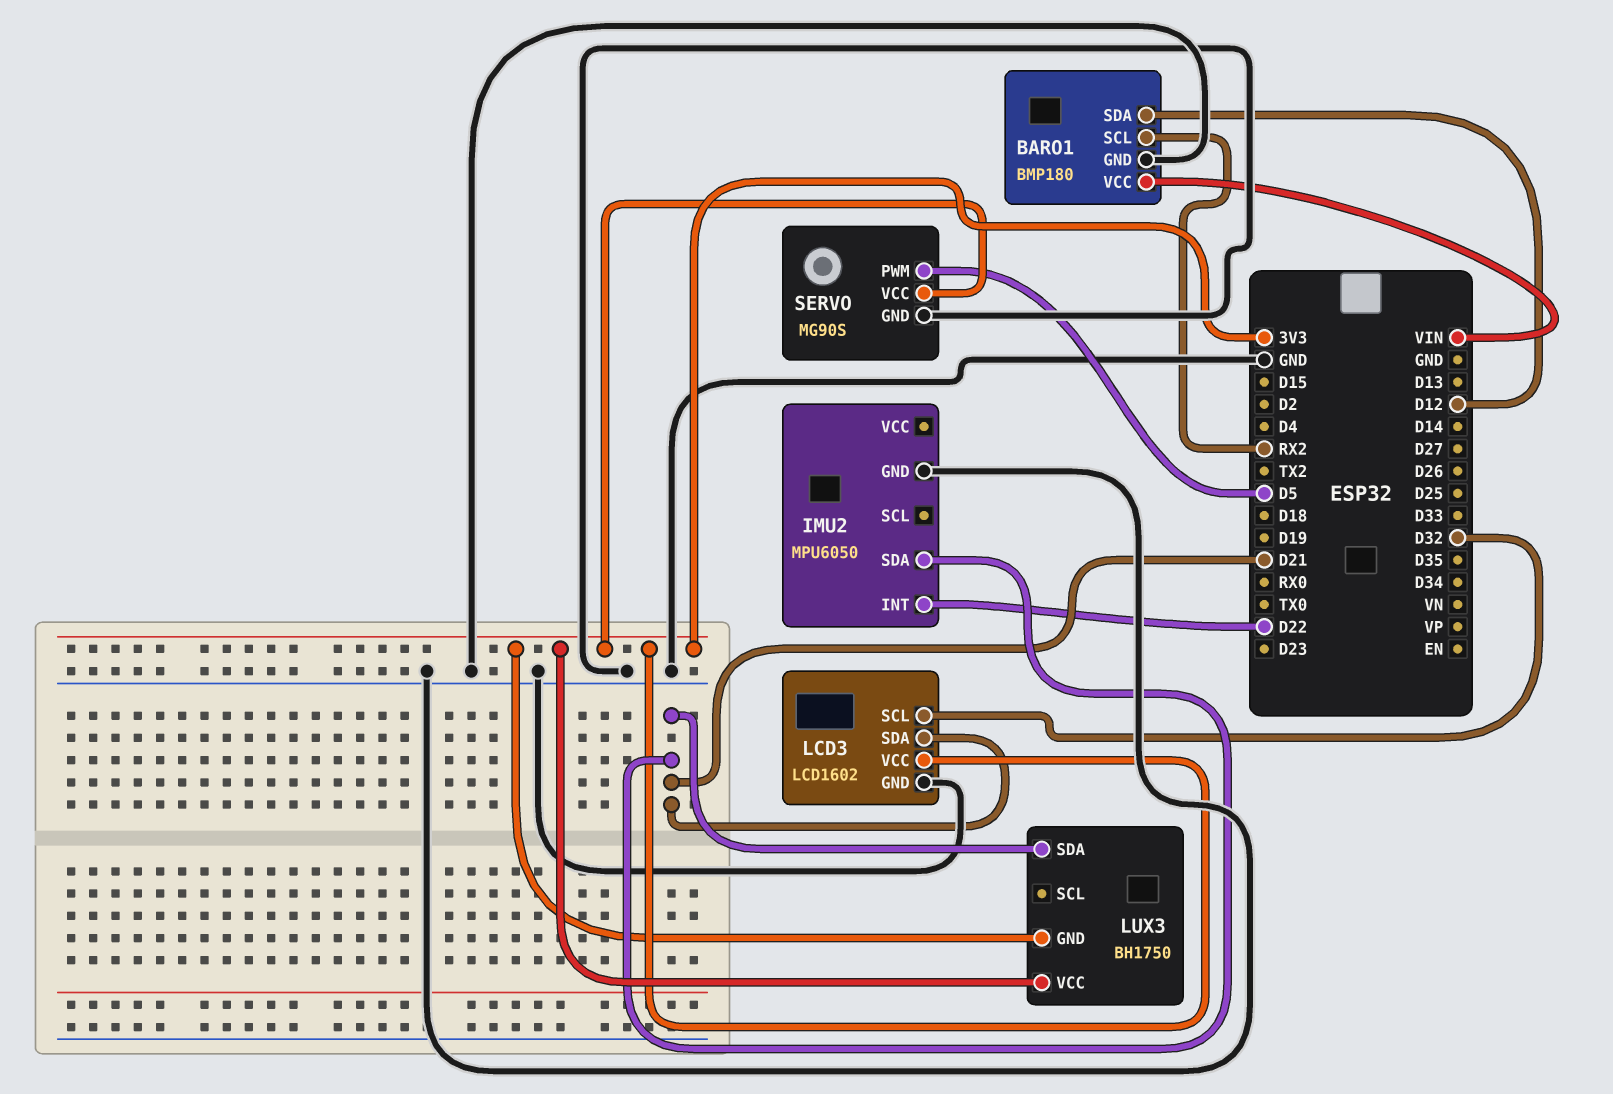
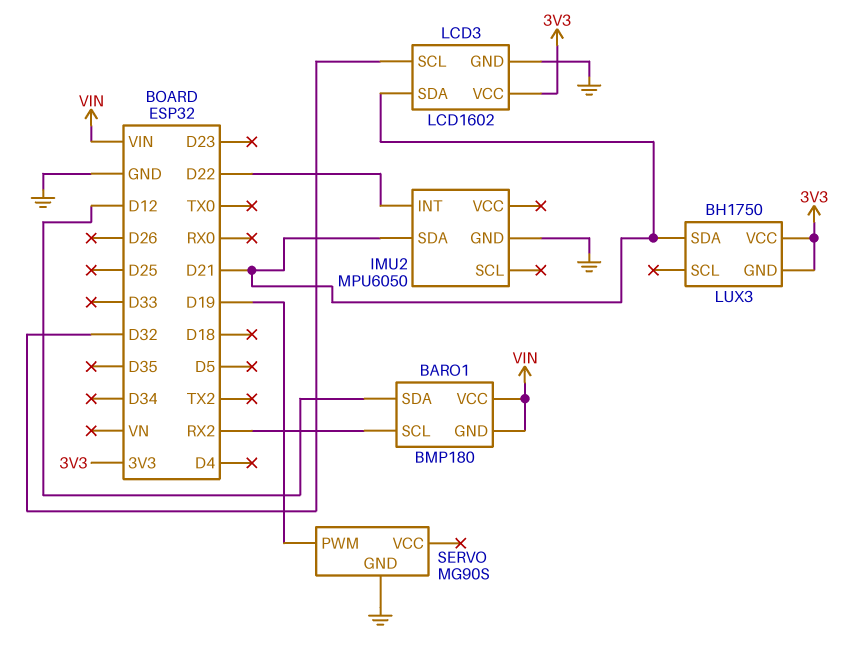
BARO1 pin GND: GND -> VIN
SERVO pin PWM: D5 -> D19
SERVO pin VCC: 3V3 -> none

